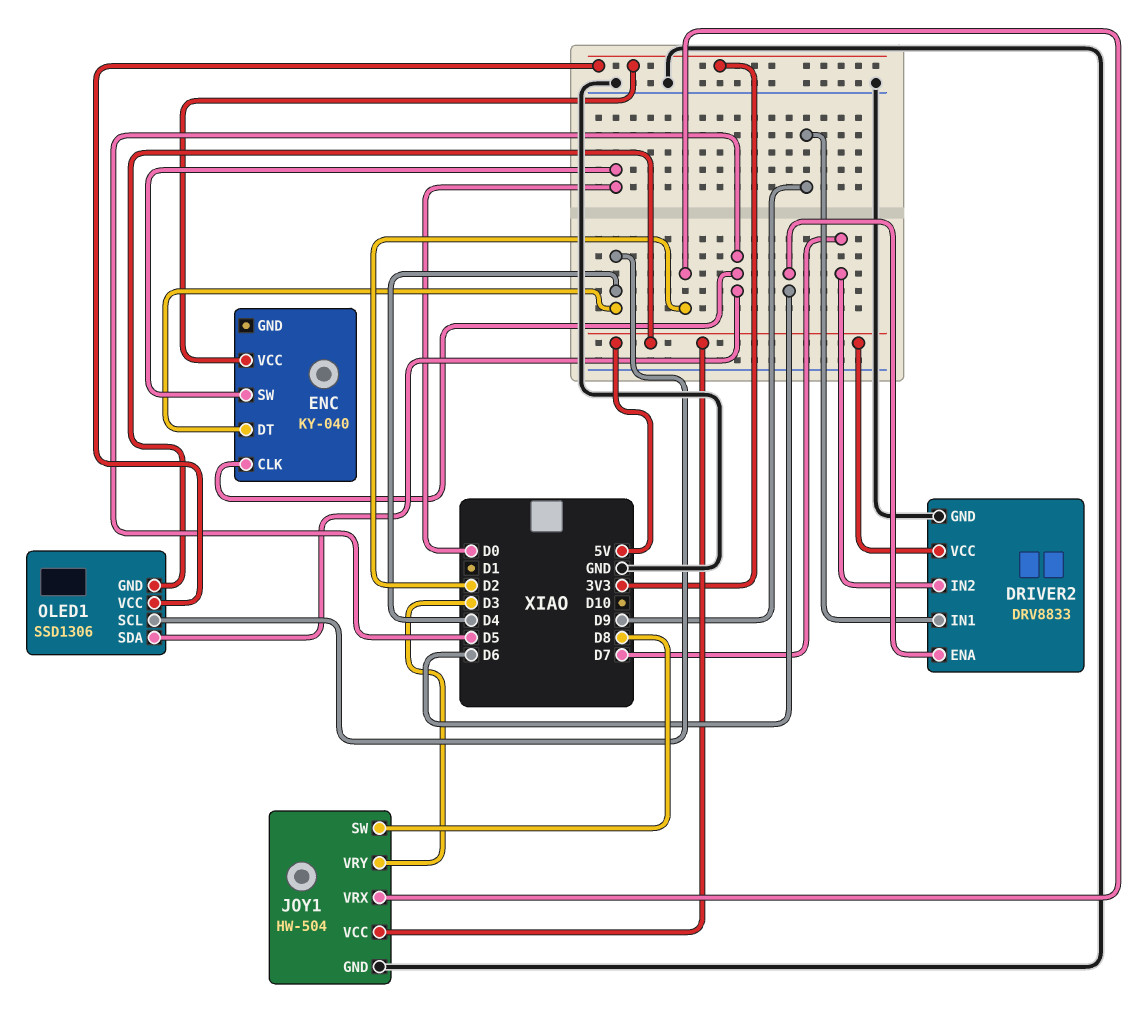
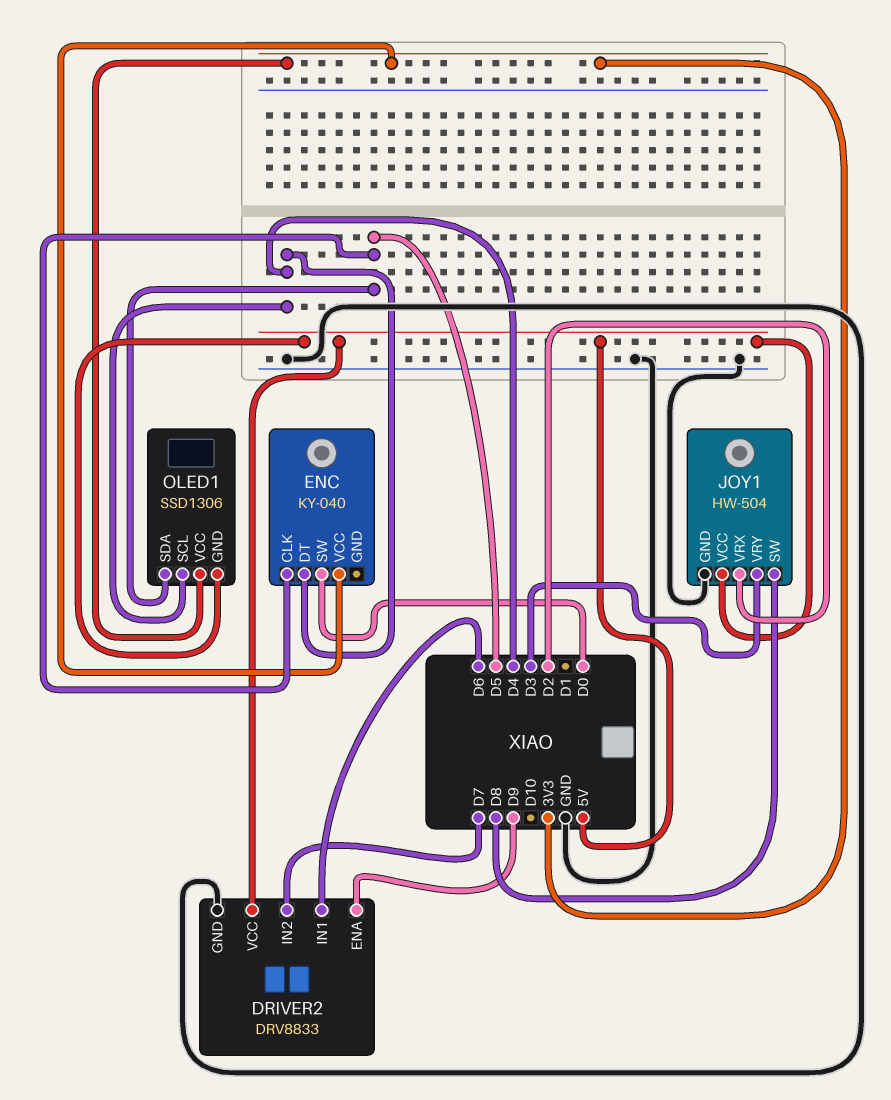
DRIVER2 pin ENA: D6 -> D9
DRIVER2 pin IN1: D9 -> D6

